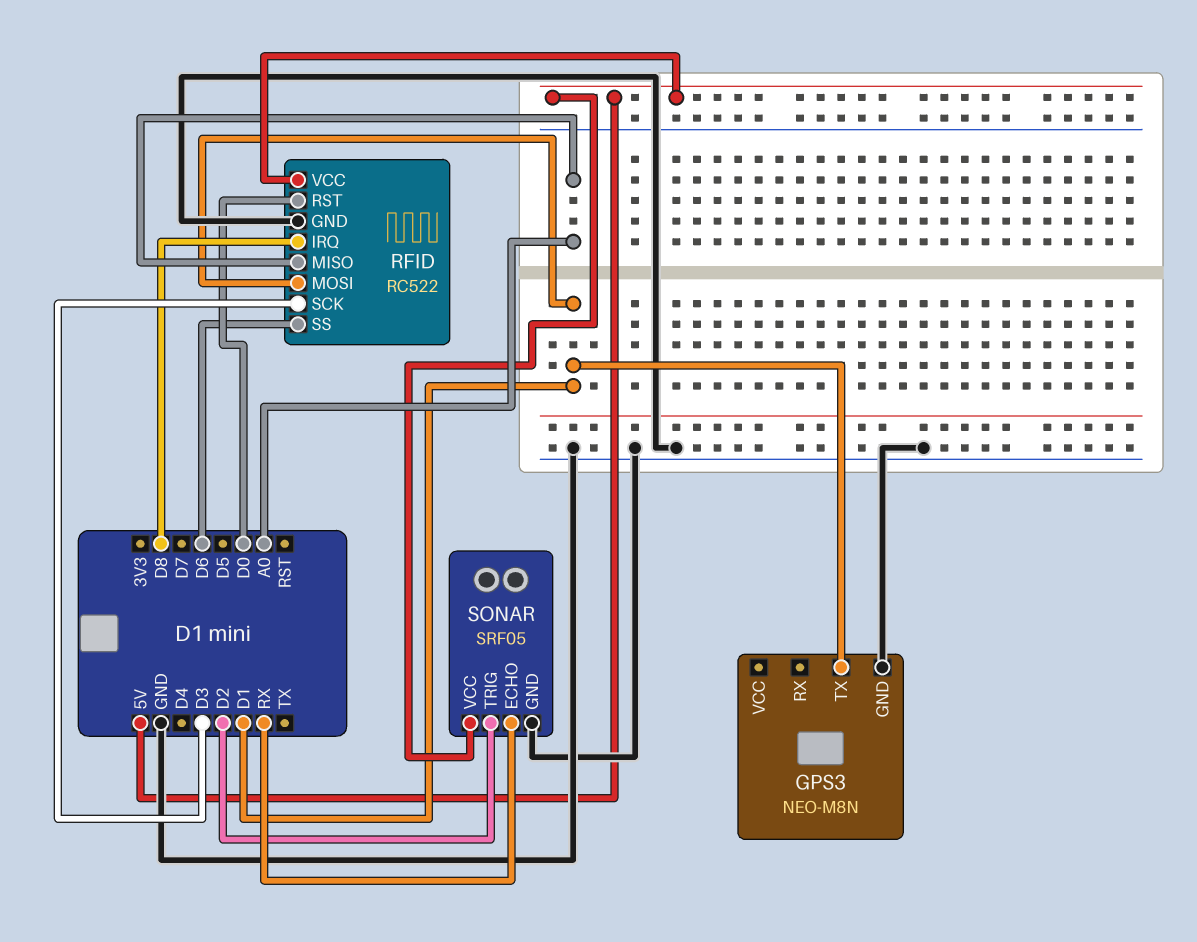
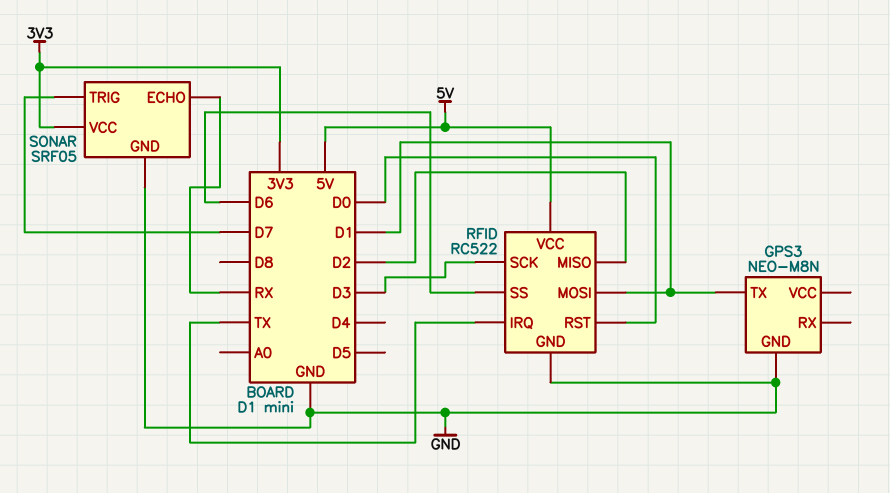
RFID pin IRQ: D8 -> TX
RFID pin MISO: A0 -> D2
SONAR pin TRIG: D2 -> D7
SONAR pin VCC: 5V -> 3V3

